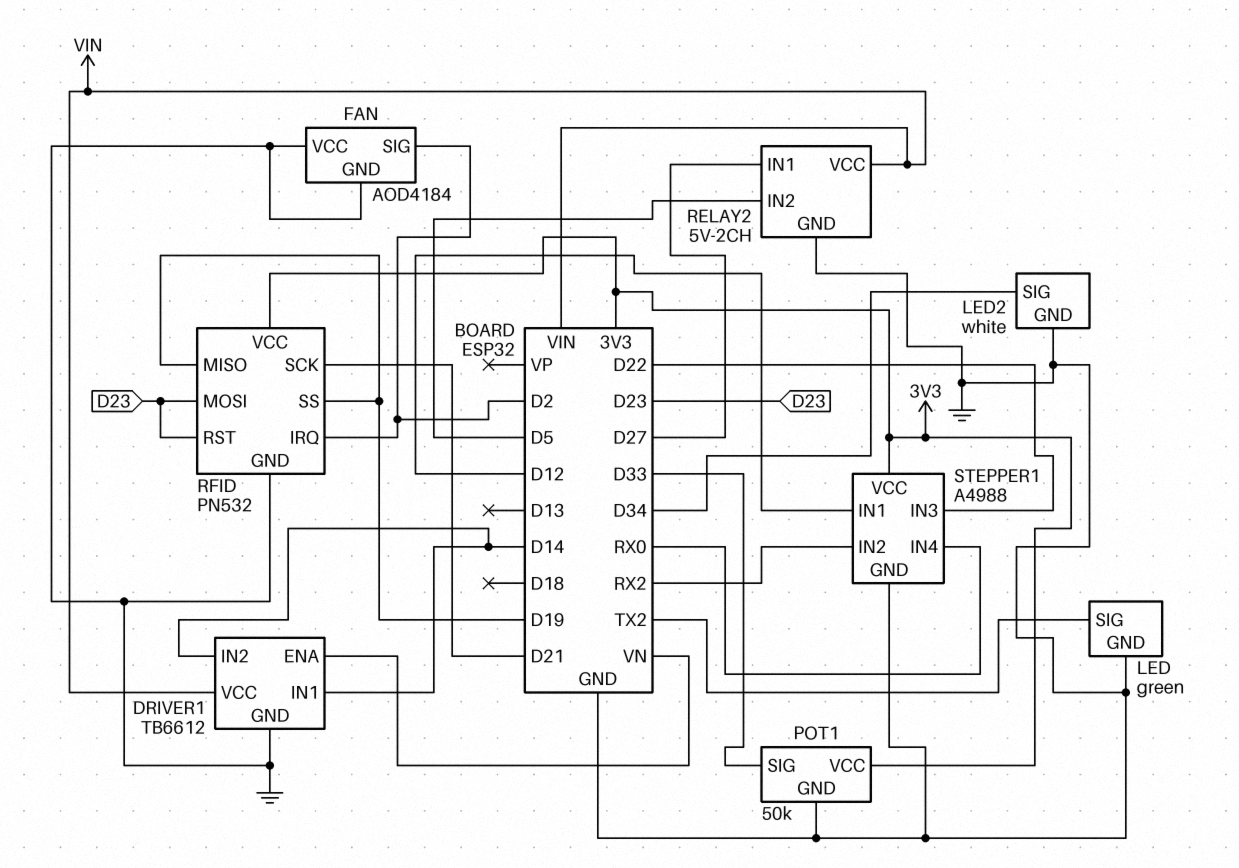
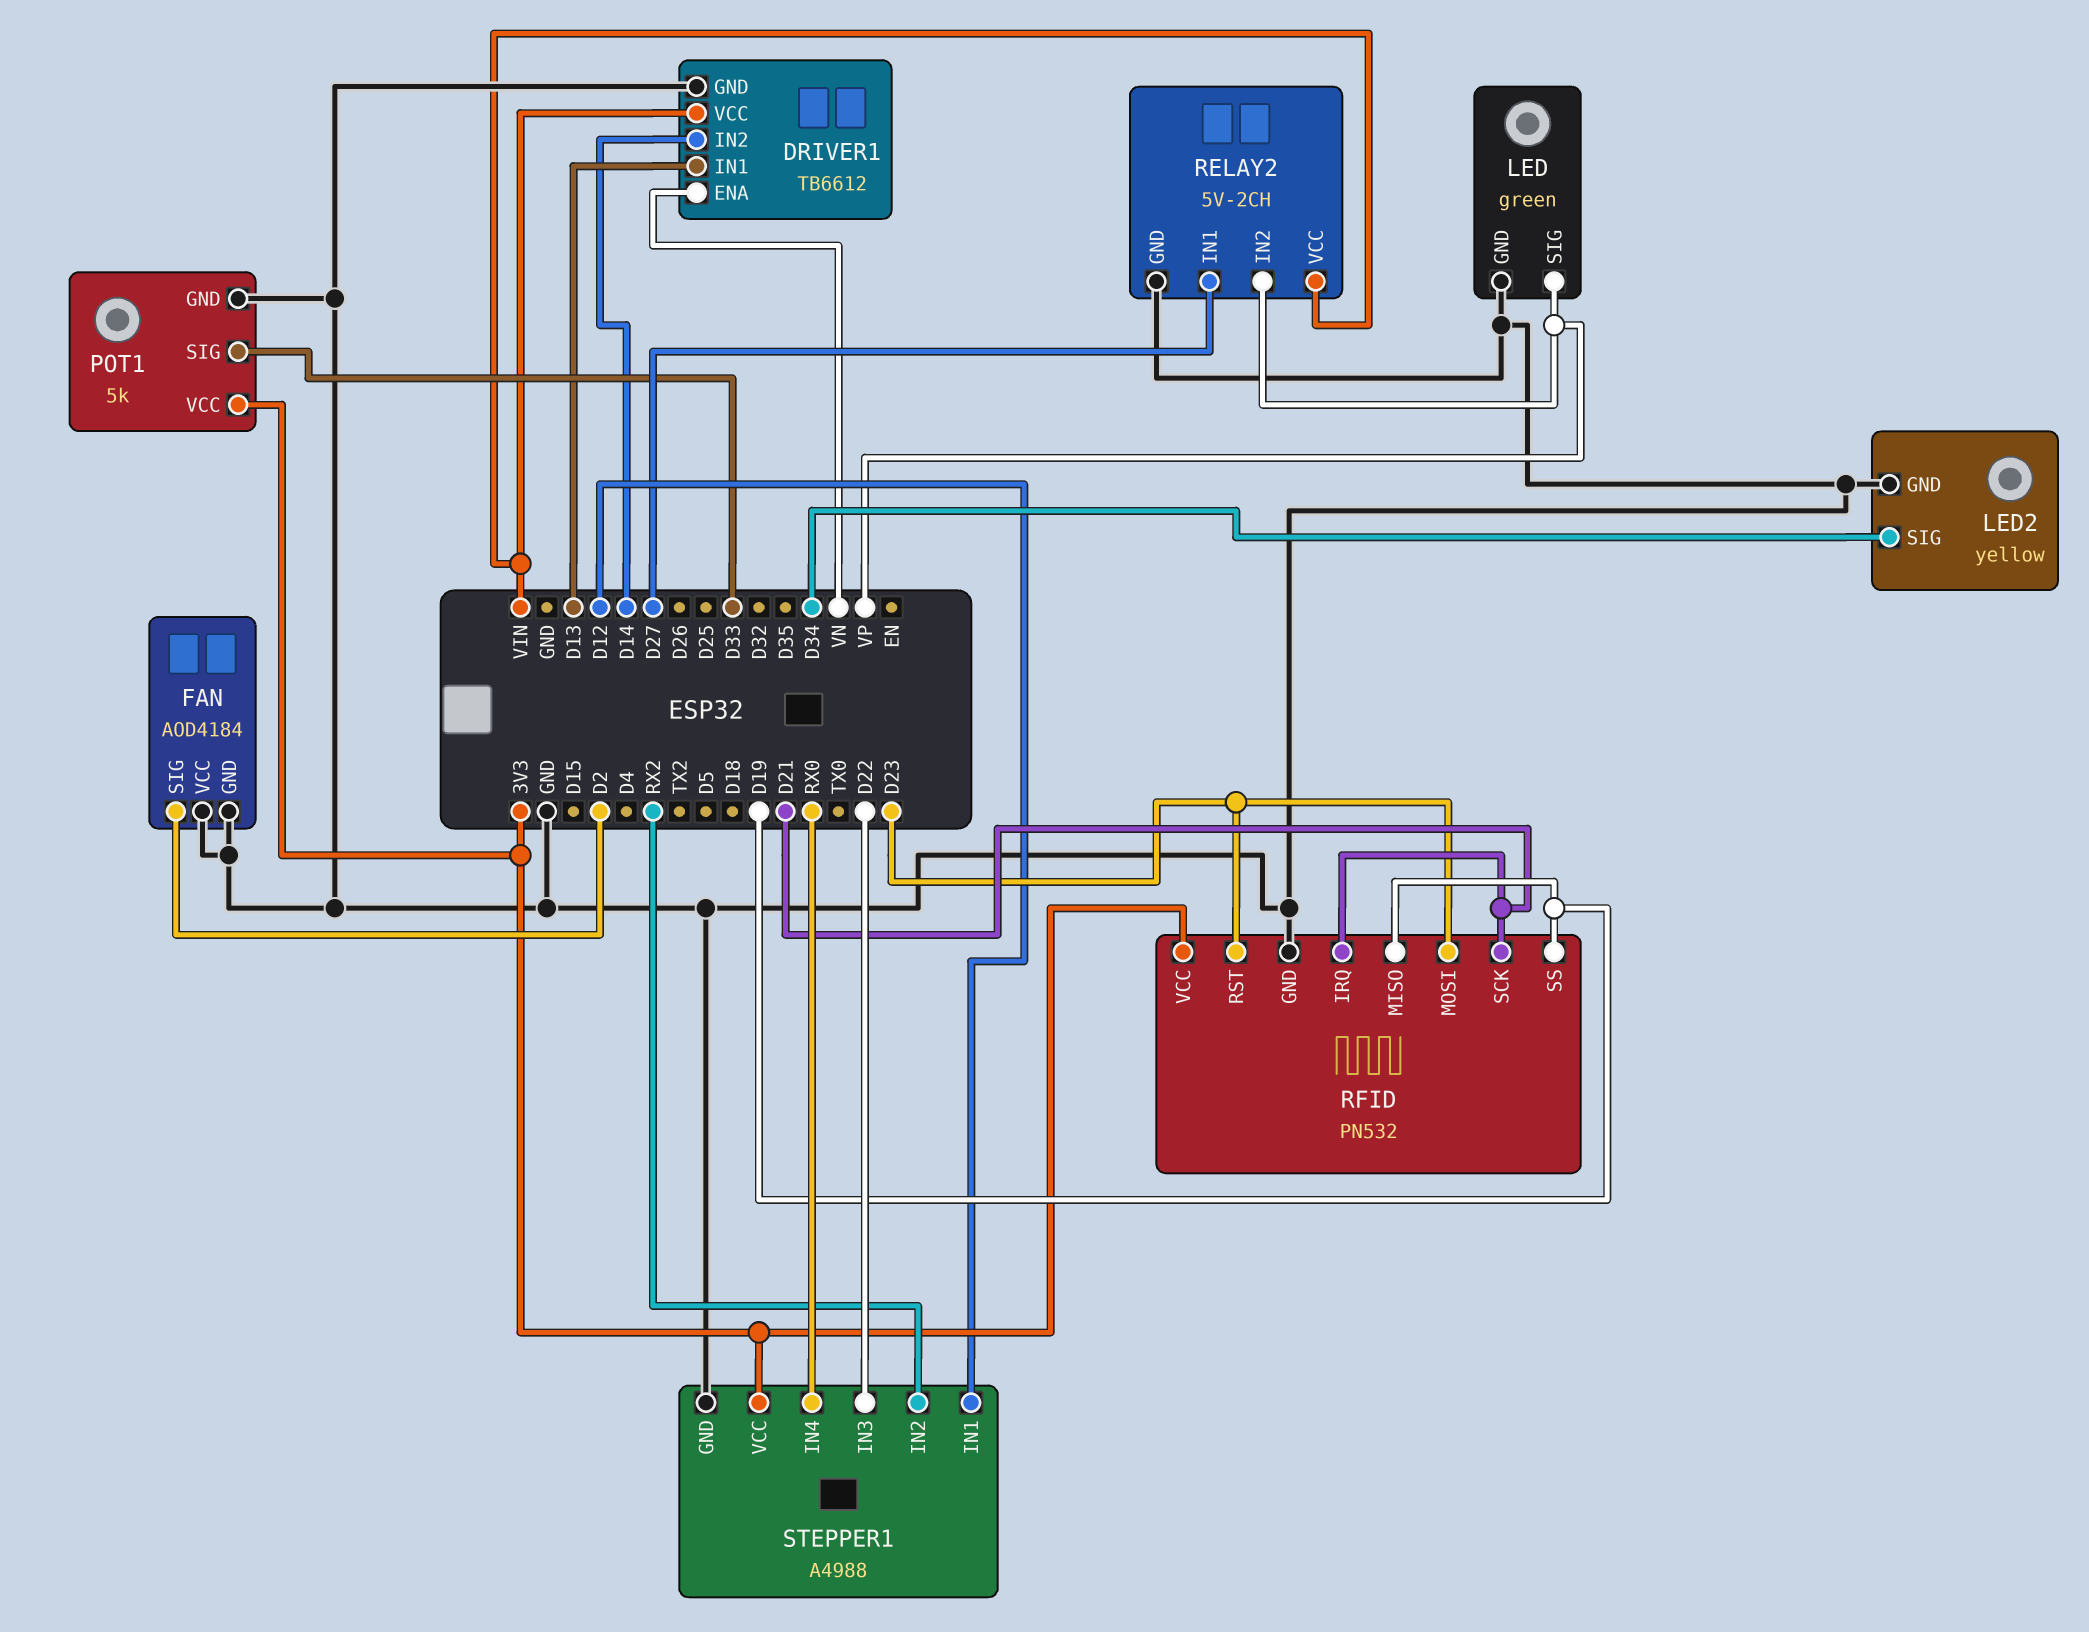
DRIVER1 pin IN1: D14 -> D13
LED pin SIG: TX2 -> VP
LED2: white -> yellow
POT1: 50k -> 5k
RELAY2 pin IN2: D5 -> VP
RFID pin IRQ: D2 -> D21

